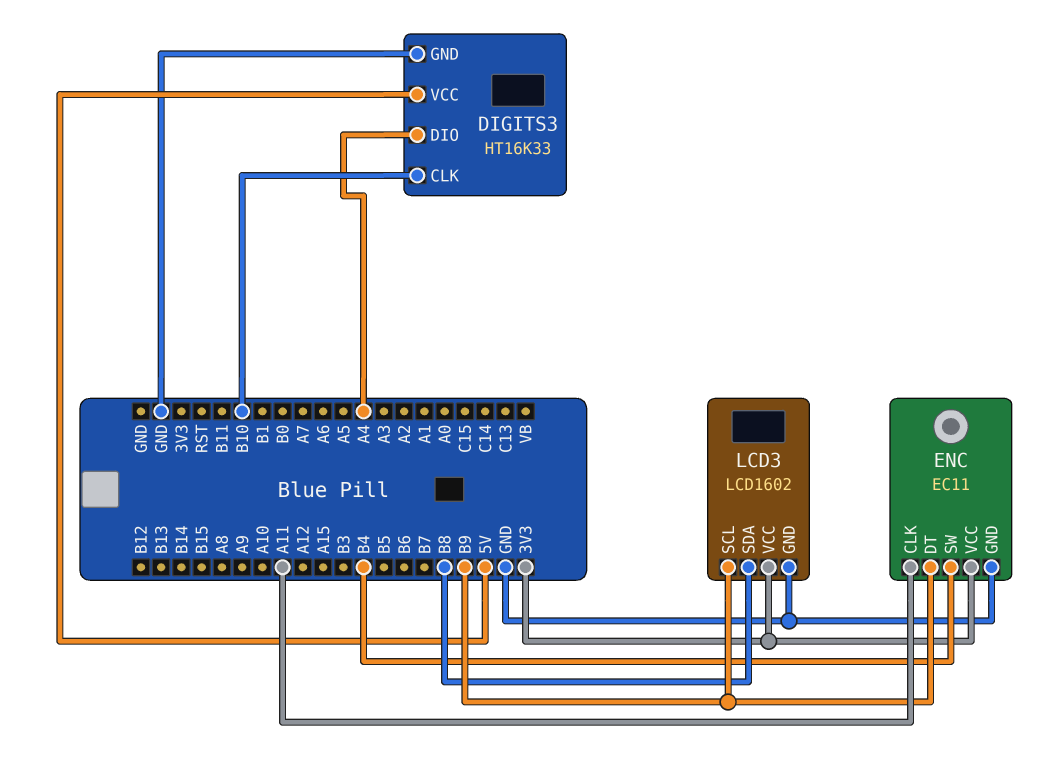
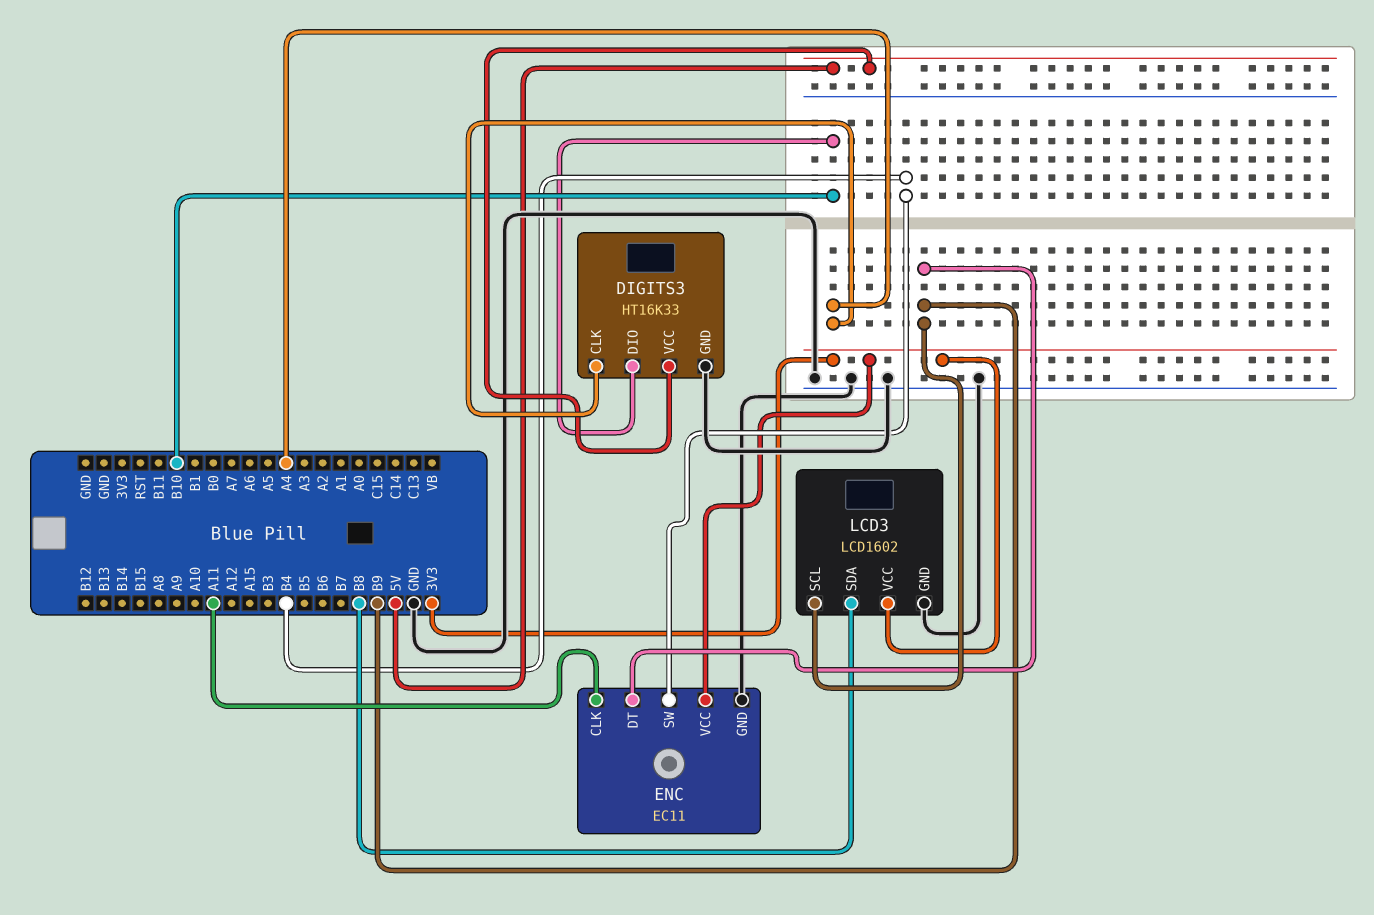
DIGITS3 pin CLK: B10 -> A4
DIGITS3 pin DIO: A4 -> B10

